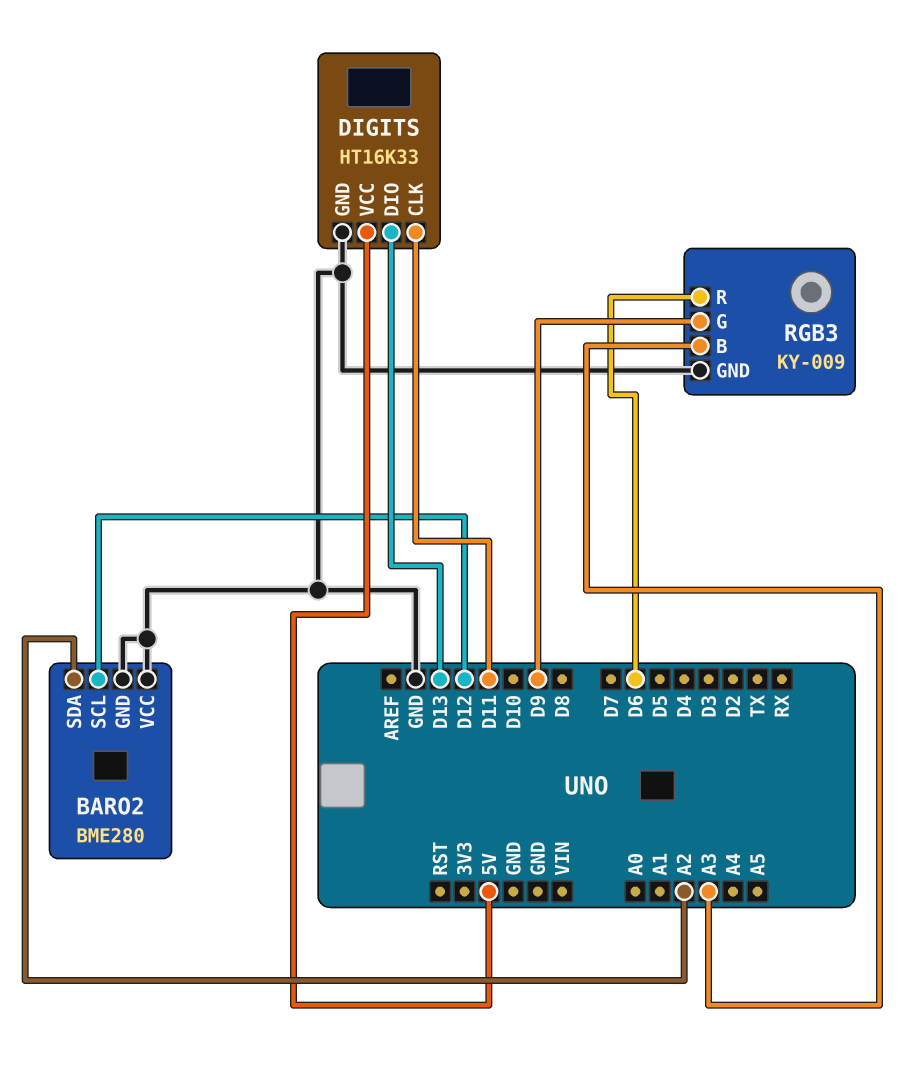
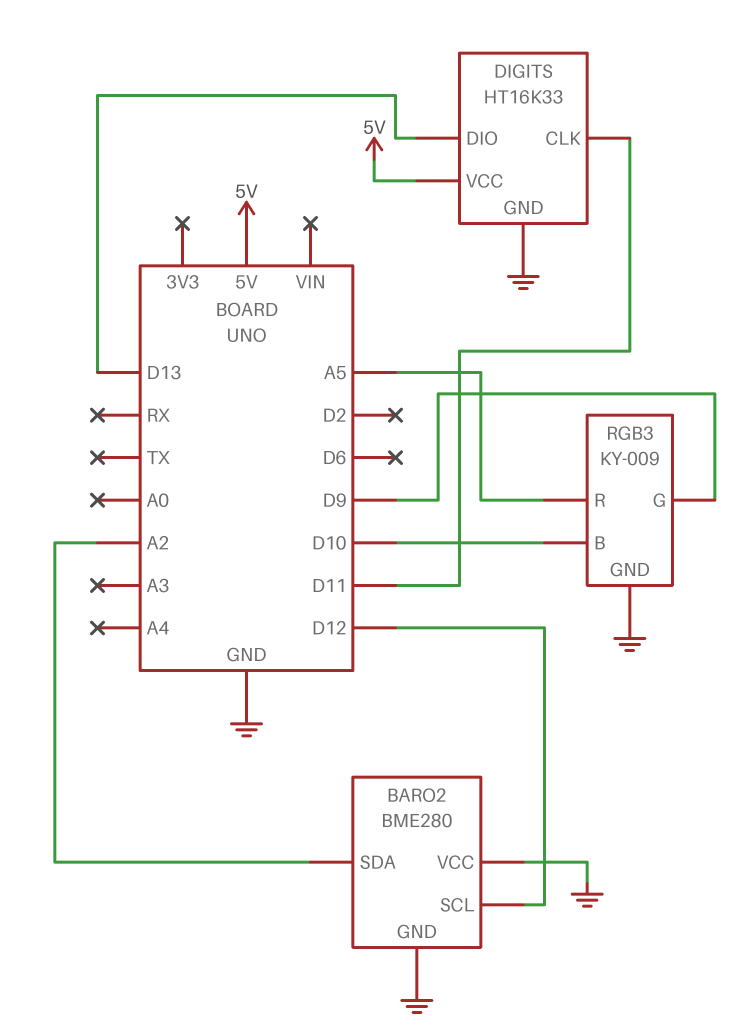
RGB3 pin B: A3 -> D10
RGB3 pin R: D6 -> A5

